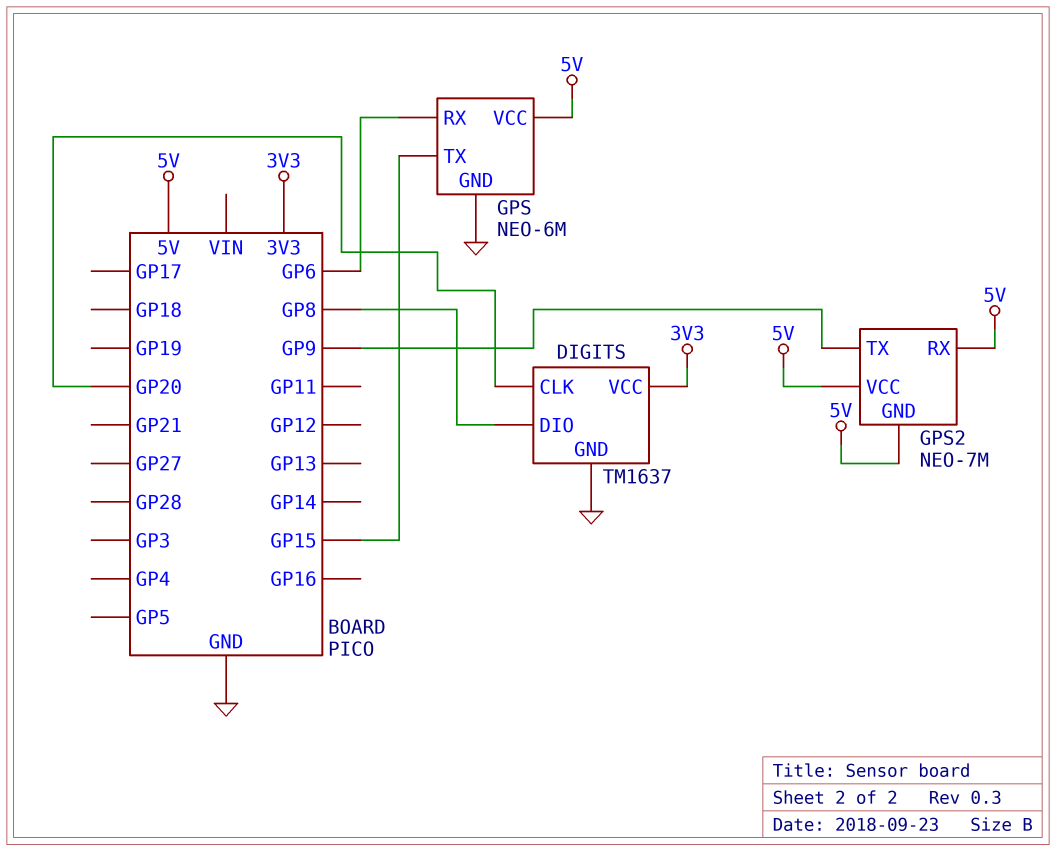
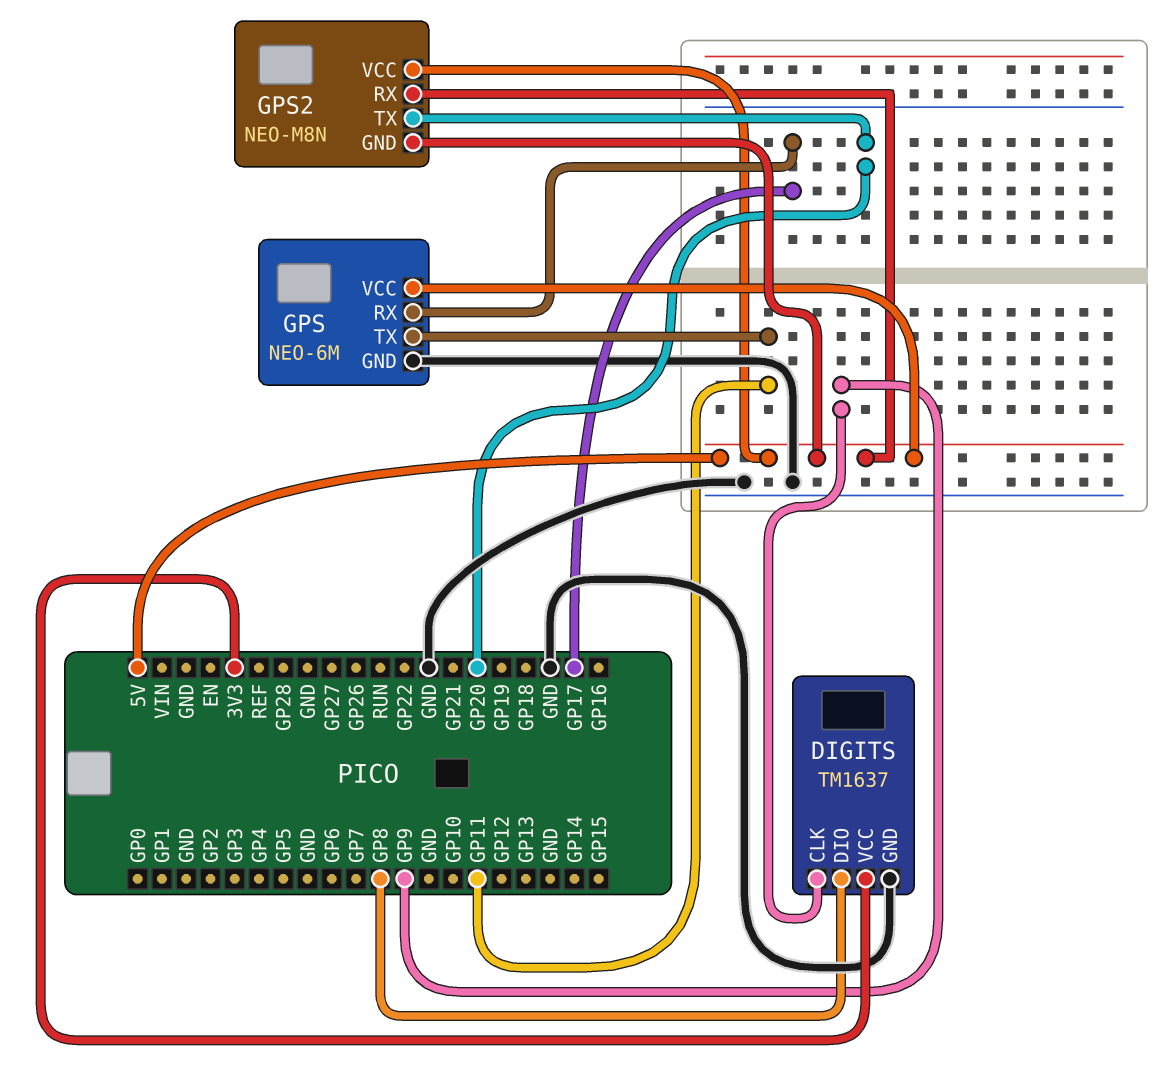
DIGITS pin CLK: GP20 -> GP9
GPS pin RX: GP6 -> GP17
GPS pin TX: GP15 -> GP11
GPS2: NEO-7M -> NEO-M8N
GPS2 pin TX: GP9 -> GP20

